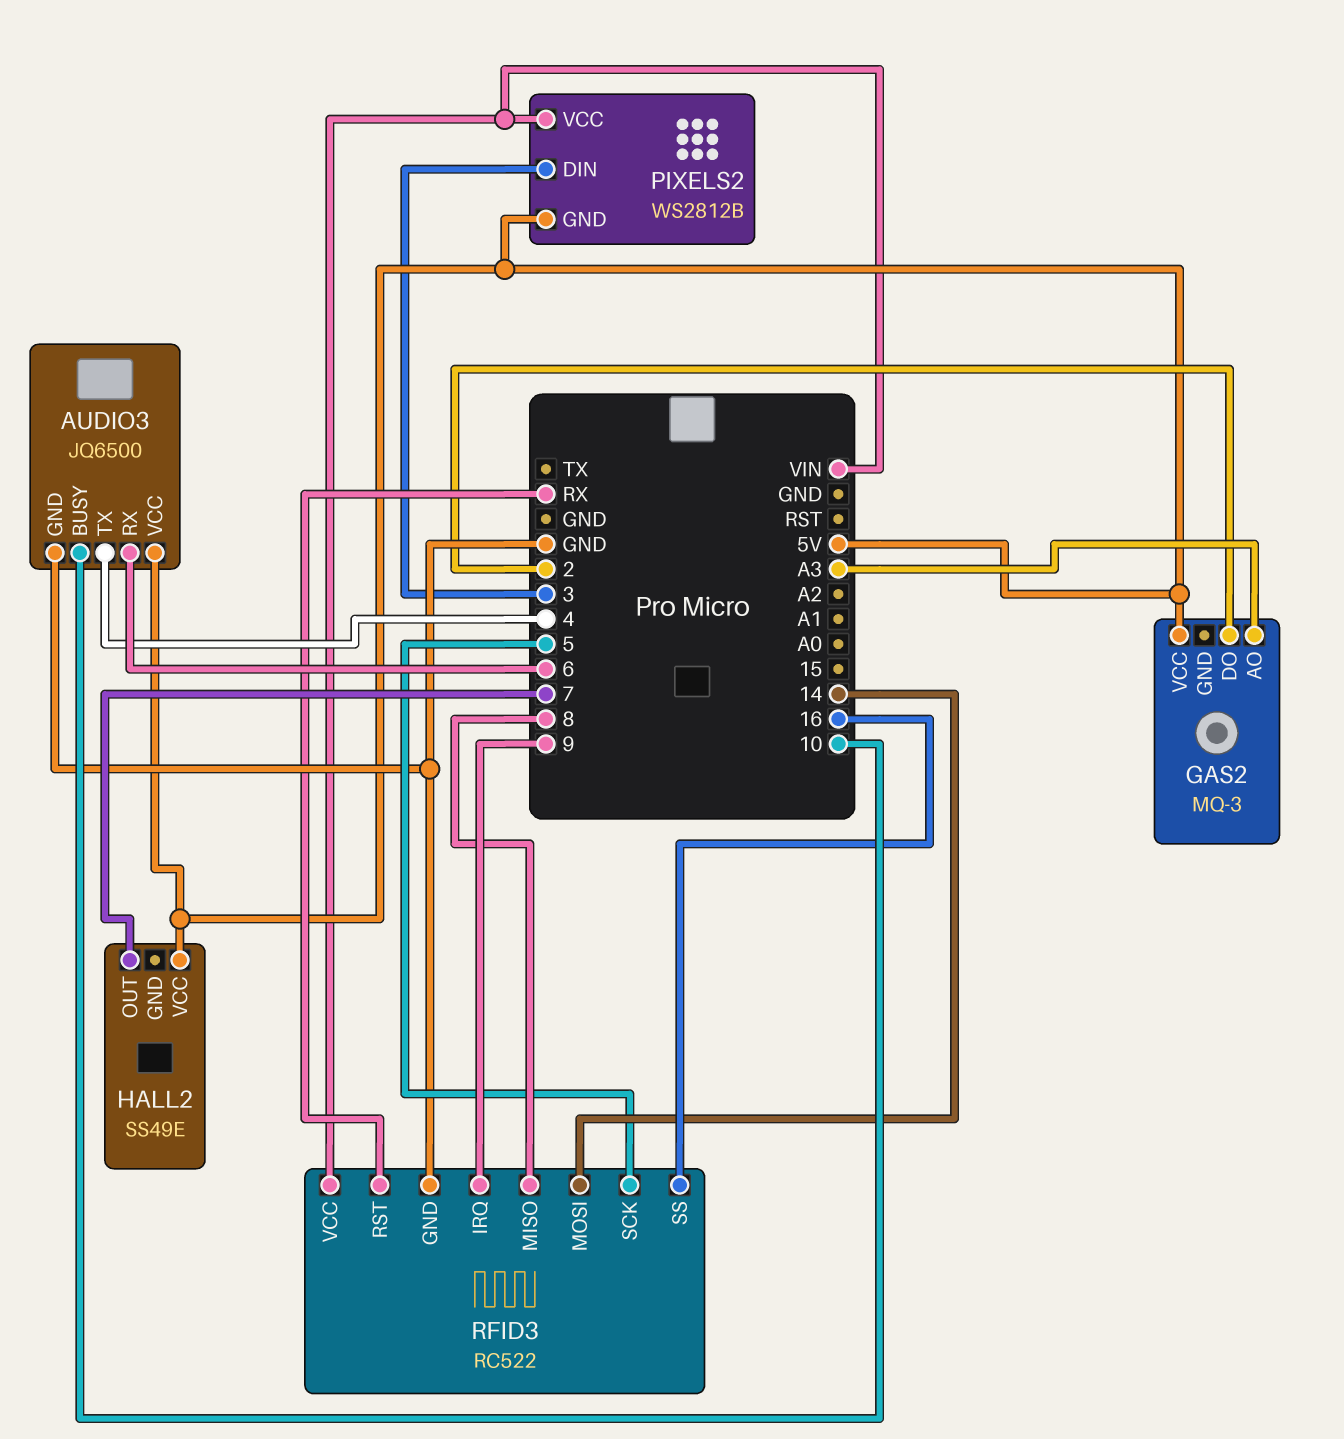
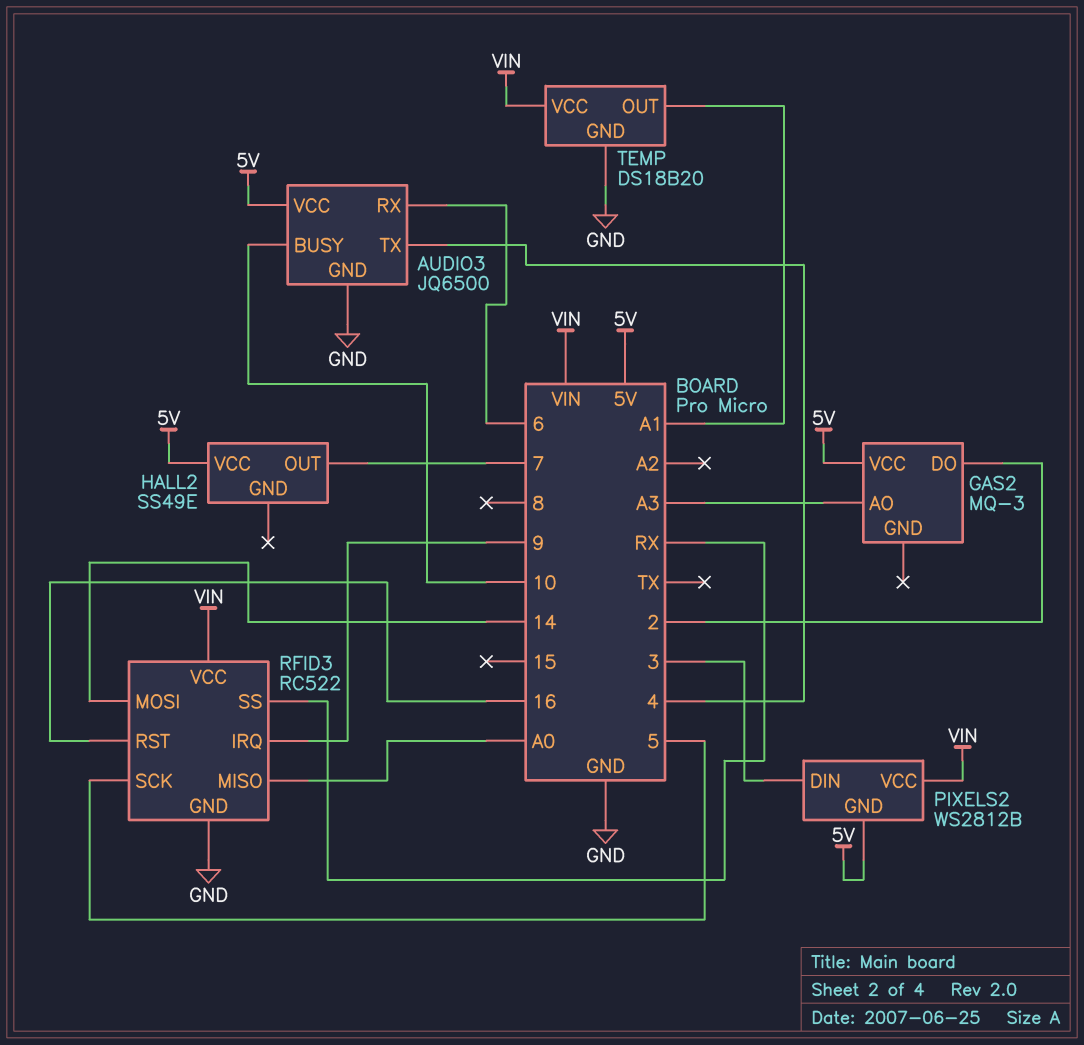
RFID3 pin MISO: 8 -> A0
RFID3 pin RST: RX -> 16
RFID3 pin SS: 16 -> RX
TEMP: none -> DS18B20
TEMP pin GND: none -> GND
TEMP pin OUT: none -> A1
TEMP pin VCC: none -> VIN

